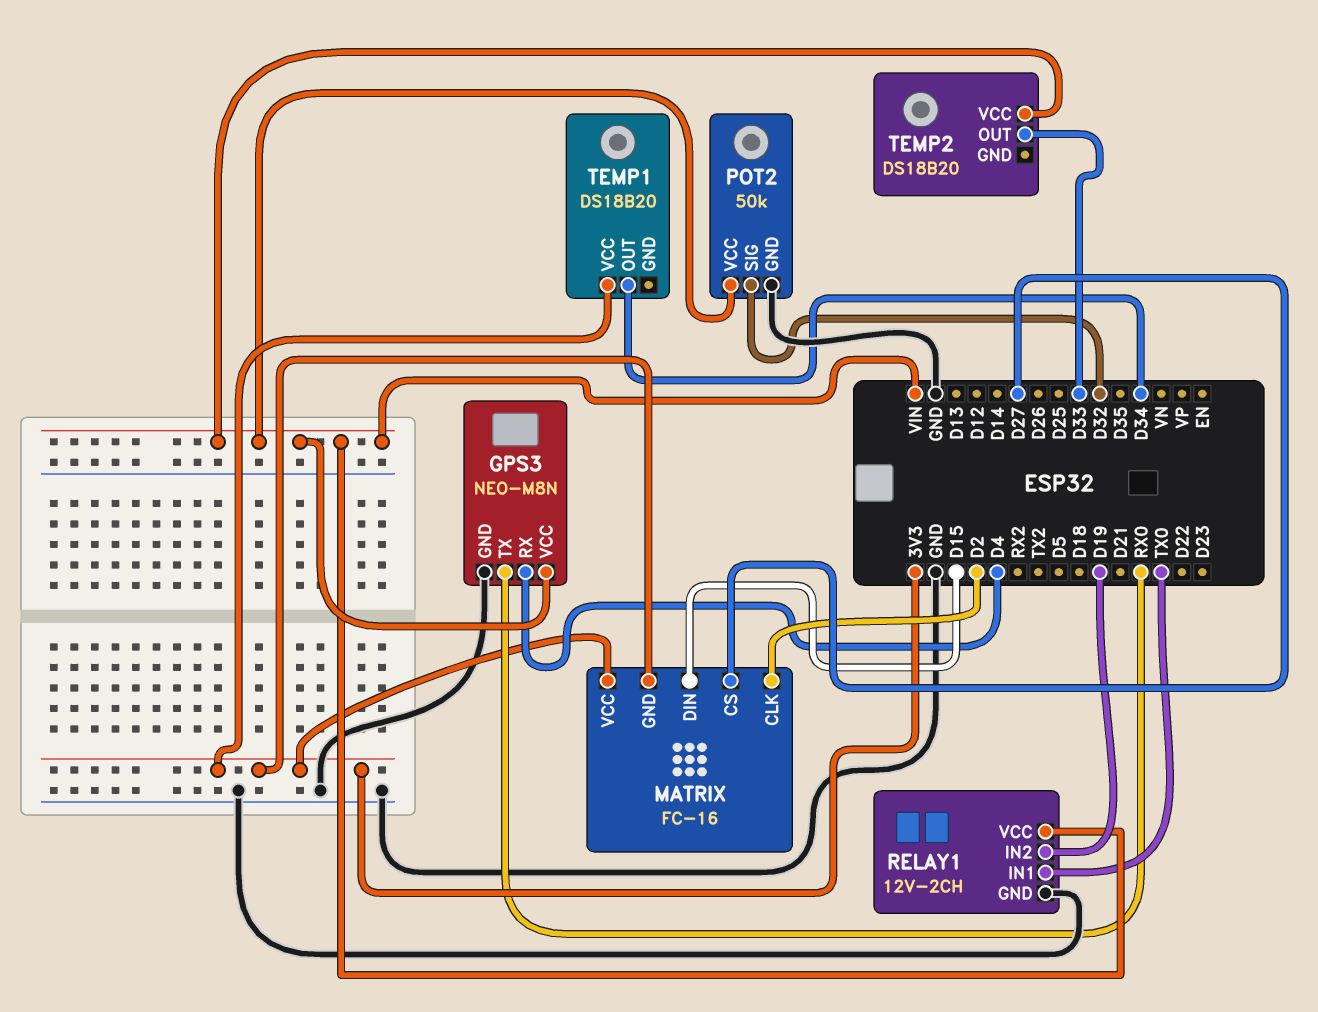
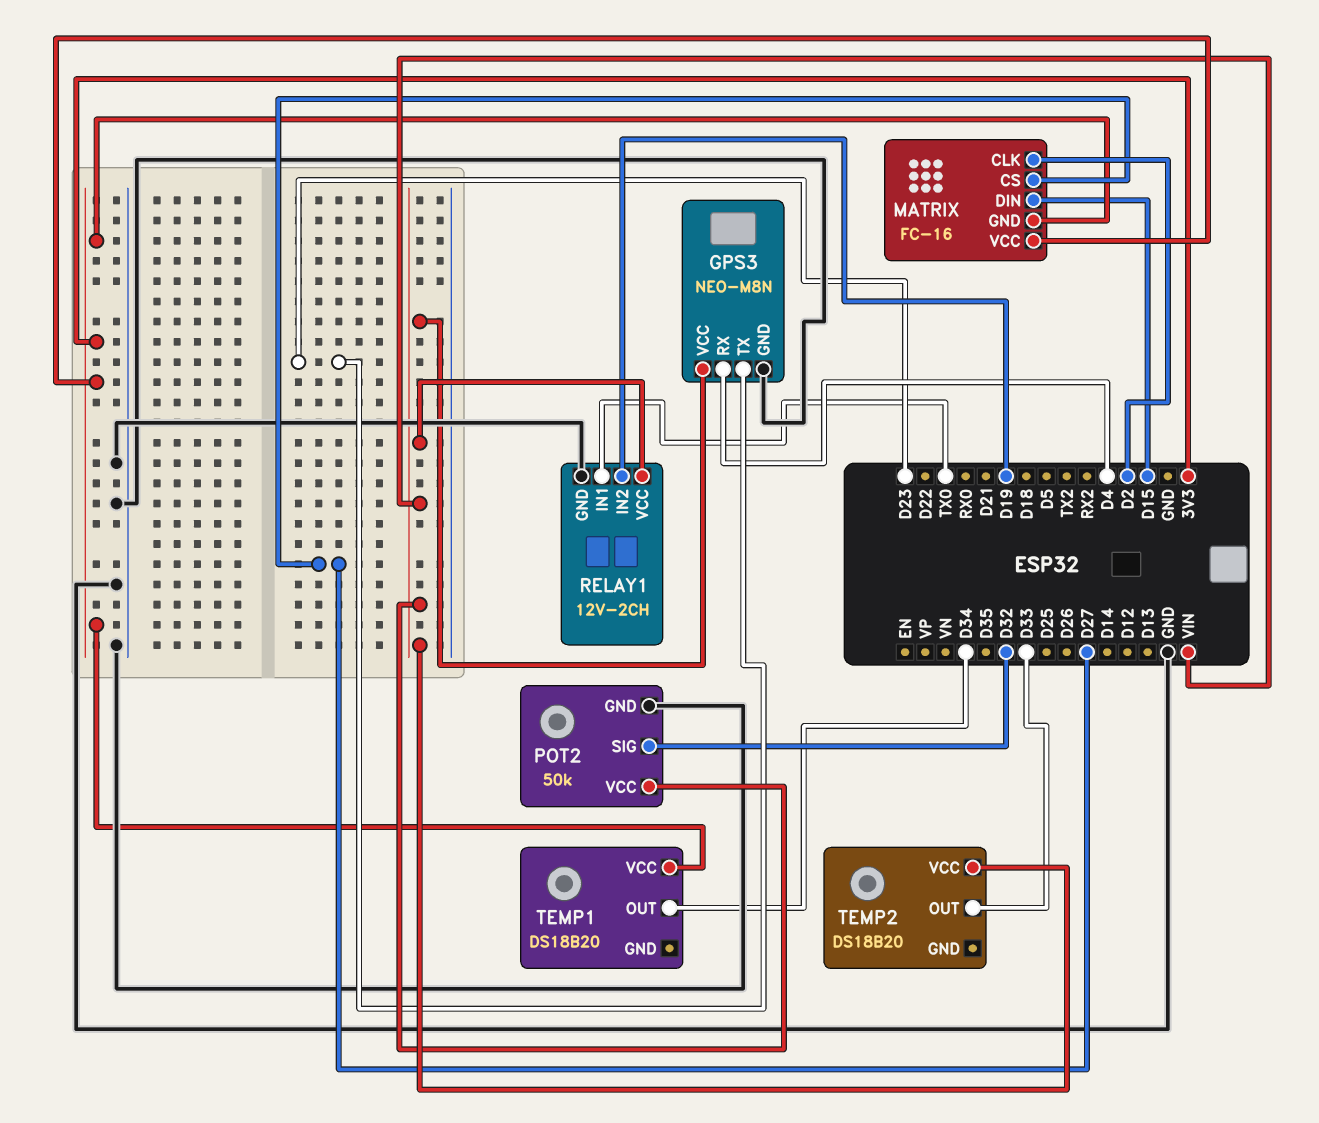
GPS3 pin TX: RX0 -> D23

